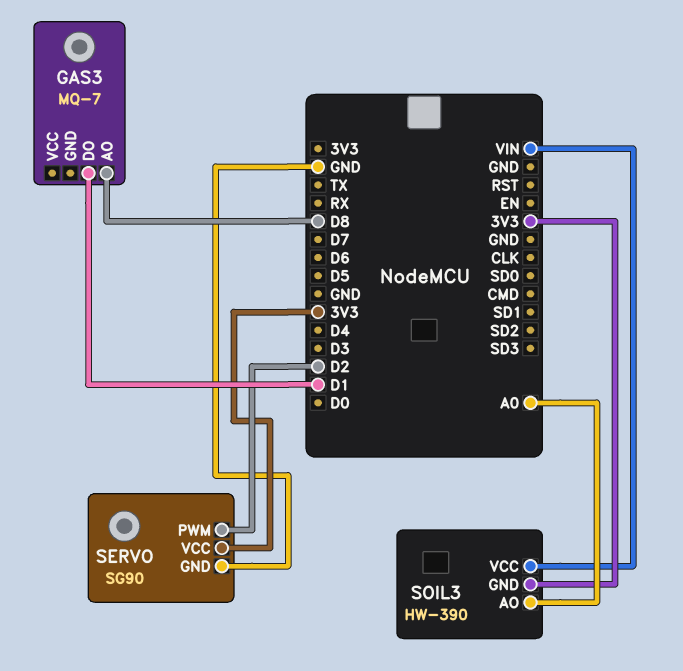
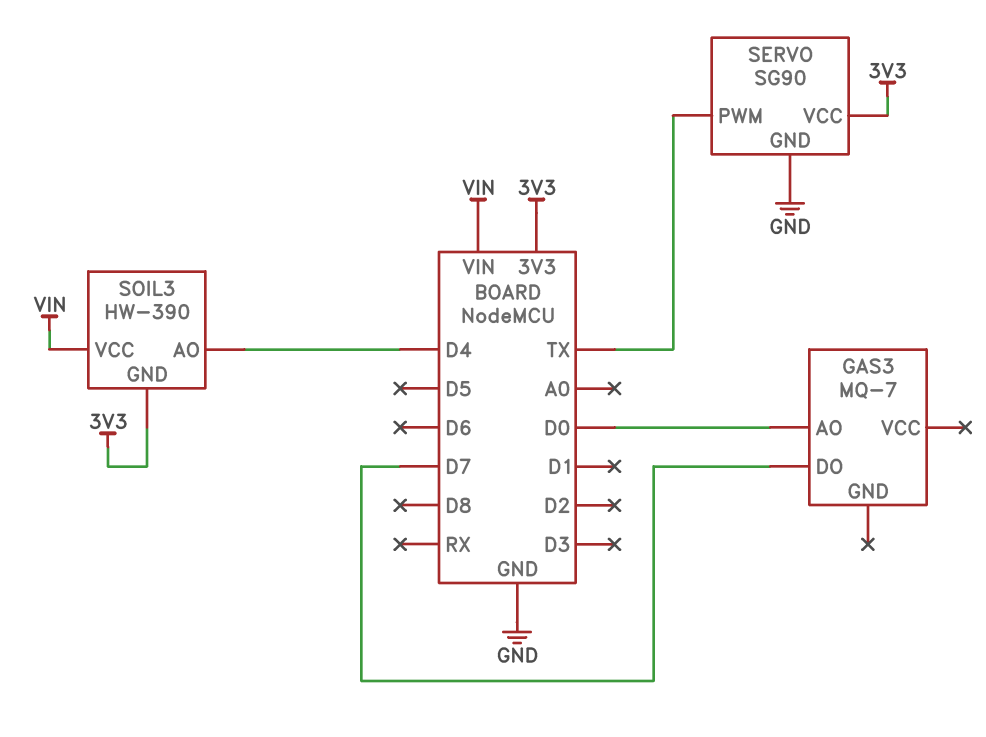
GAS3 pin AO: D8 -> D0
GAS3 pin DO: D1 -> D7
SERVO pin PWM: D2 -> TX
SOIL3 pin AO: A0 -> D4

